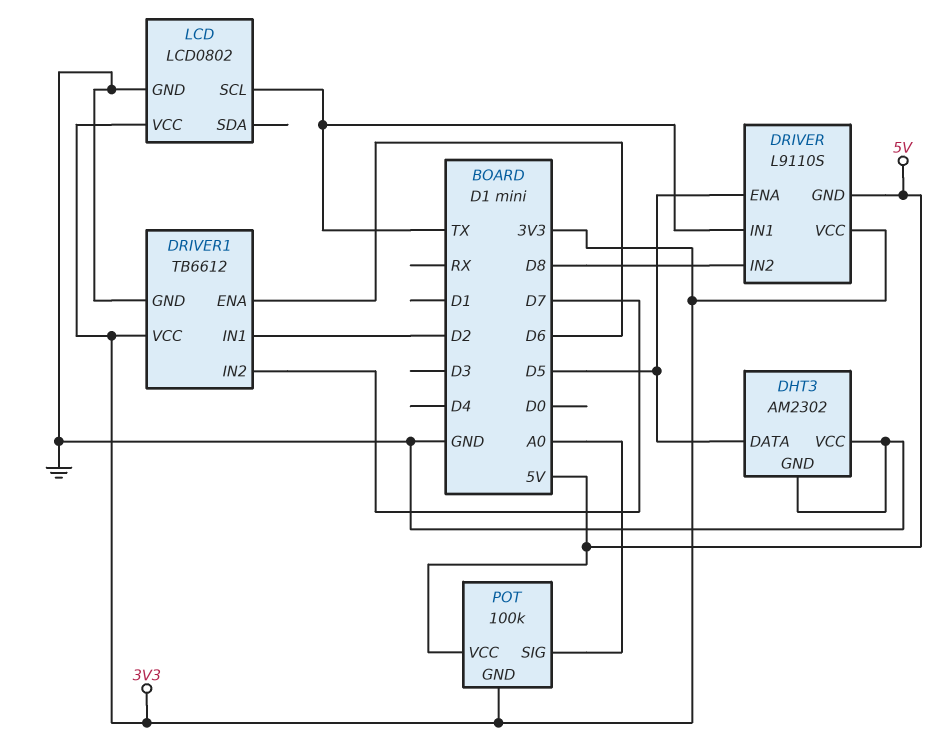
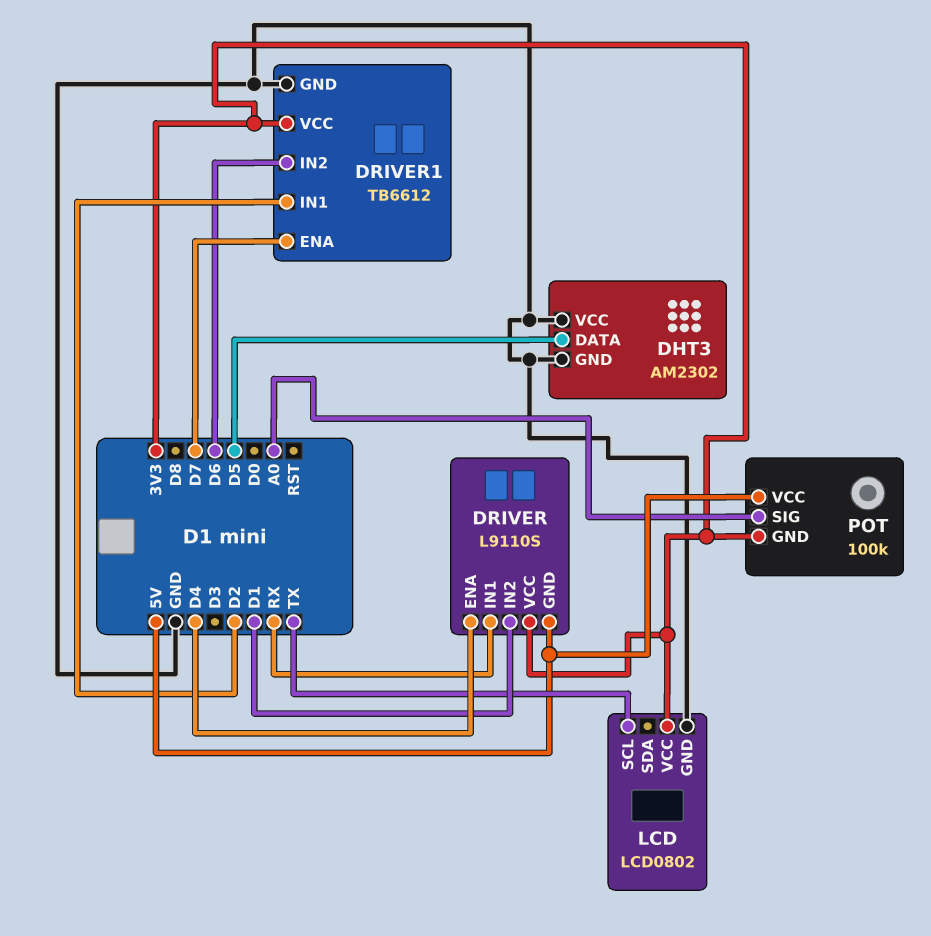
DRIVER pin ENA: D5 -> D4
DRIVER pin IN1: TX -> RX
DRIVER pin IN2: D8 -> D1
DRIVER1 pin ENA: D6 -> D7
DRIVER1 pin IN2: D7 -> D6

